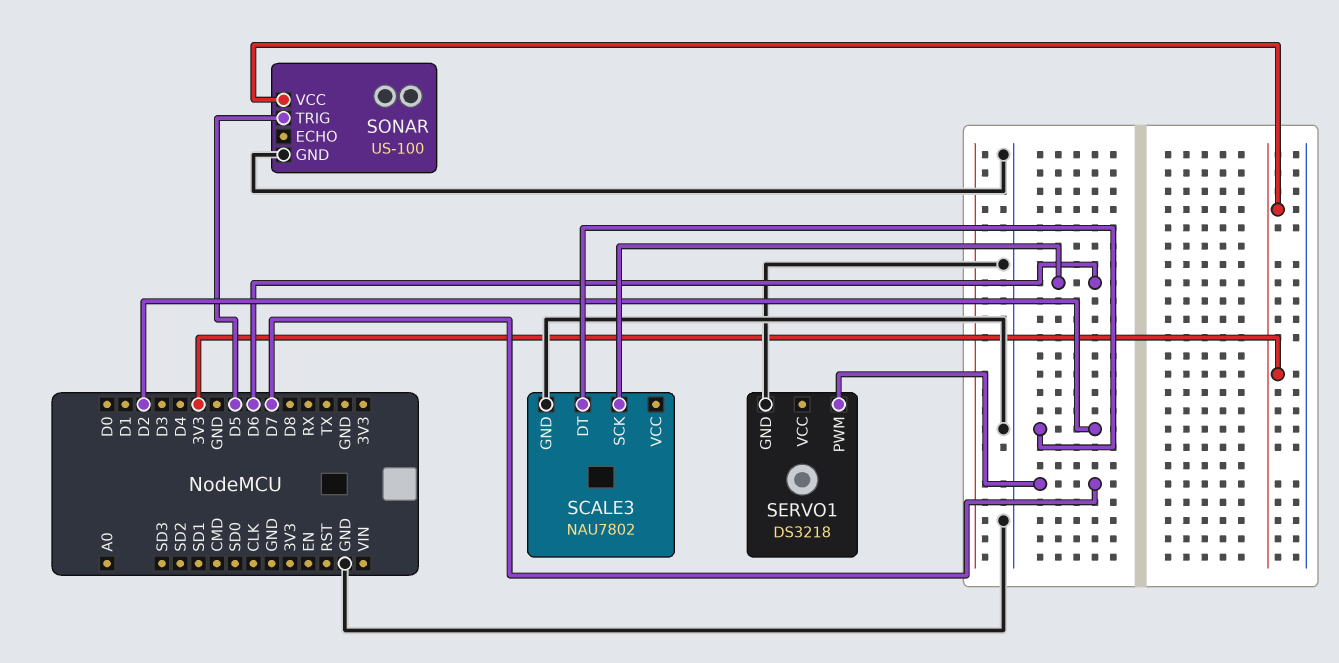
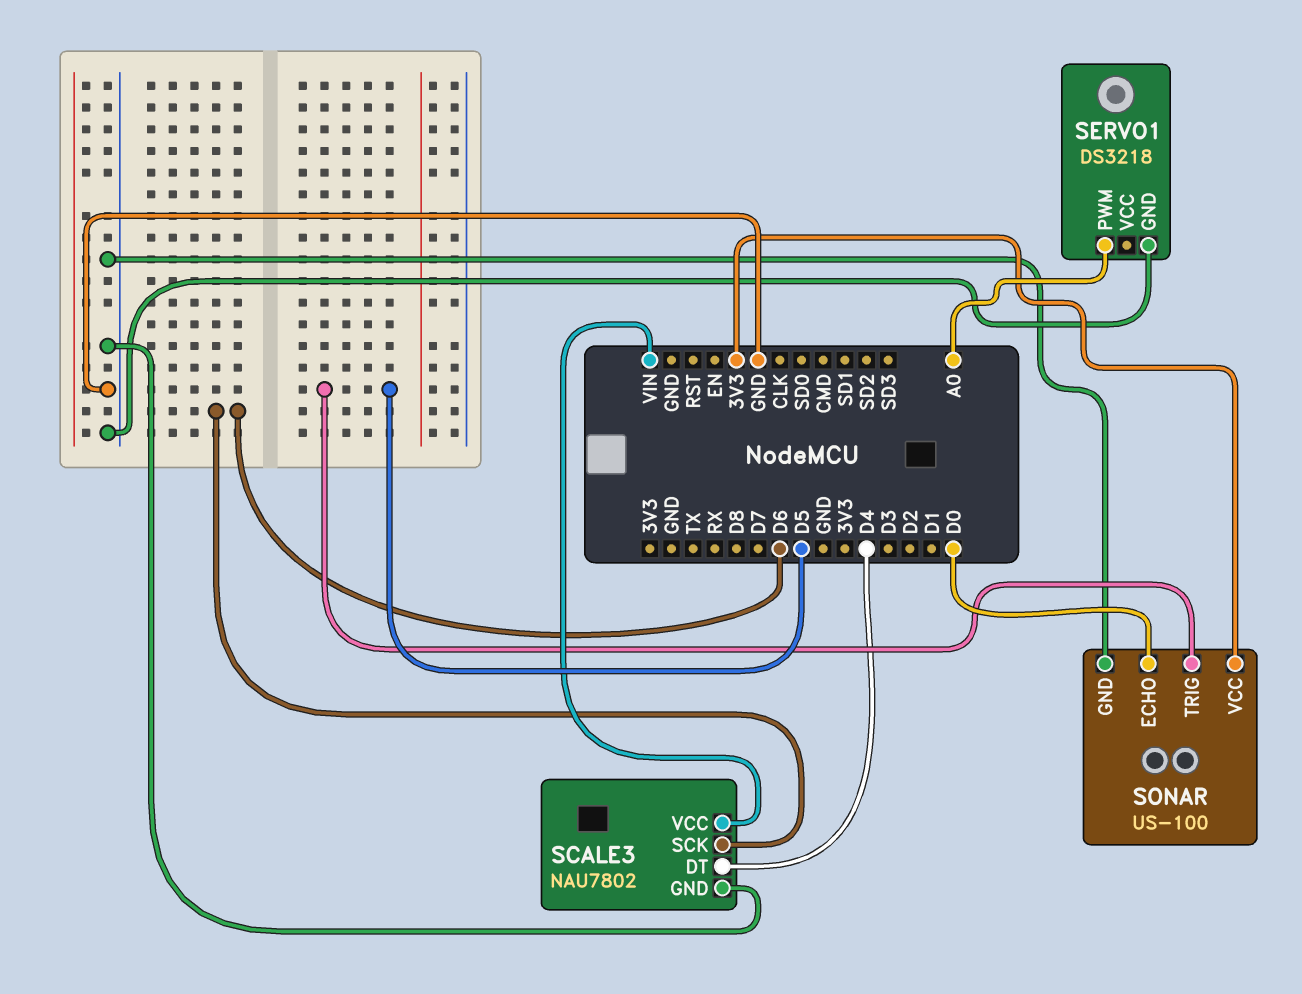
SCALE3 pin DT: D2 -> D4
SCALE3 pin VCC: none -> VIN
SERVO1 pin PWM: D7 -> A0
SONAR pin ECHO: none -> D0

